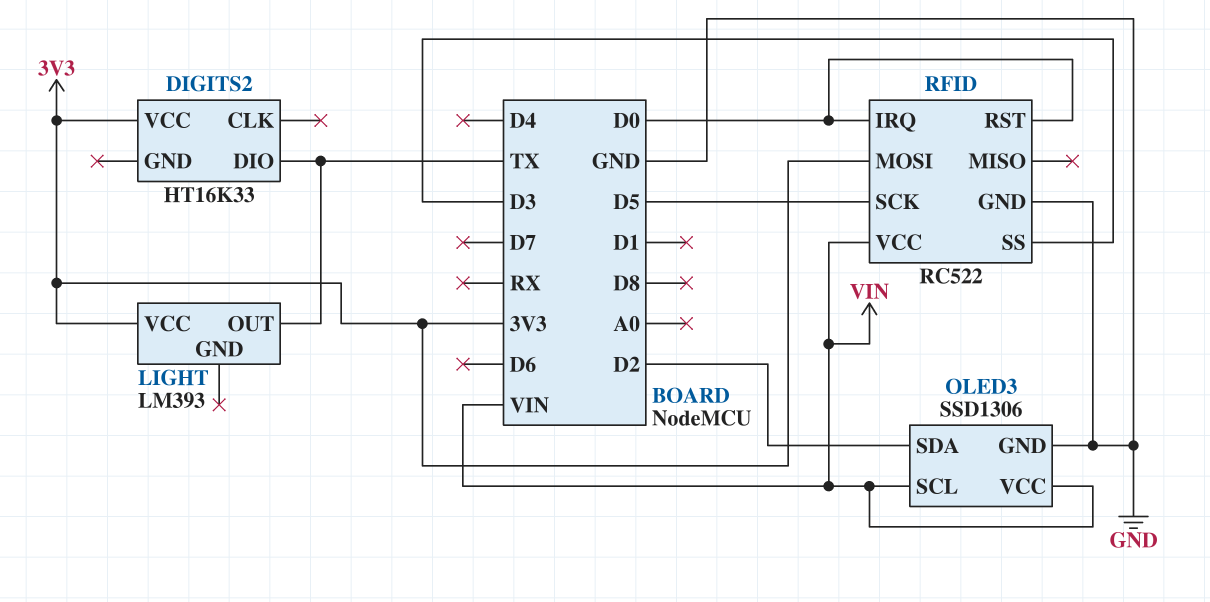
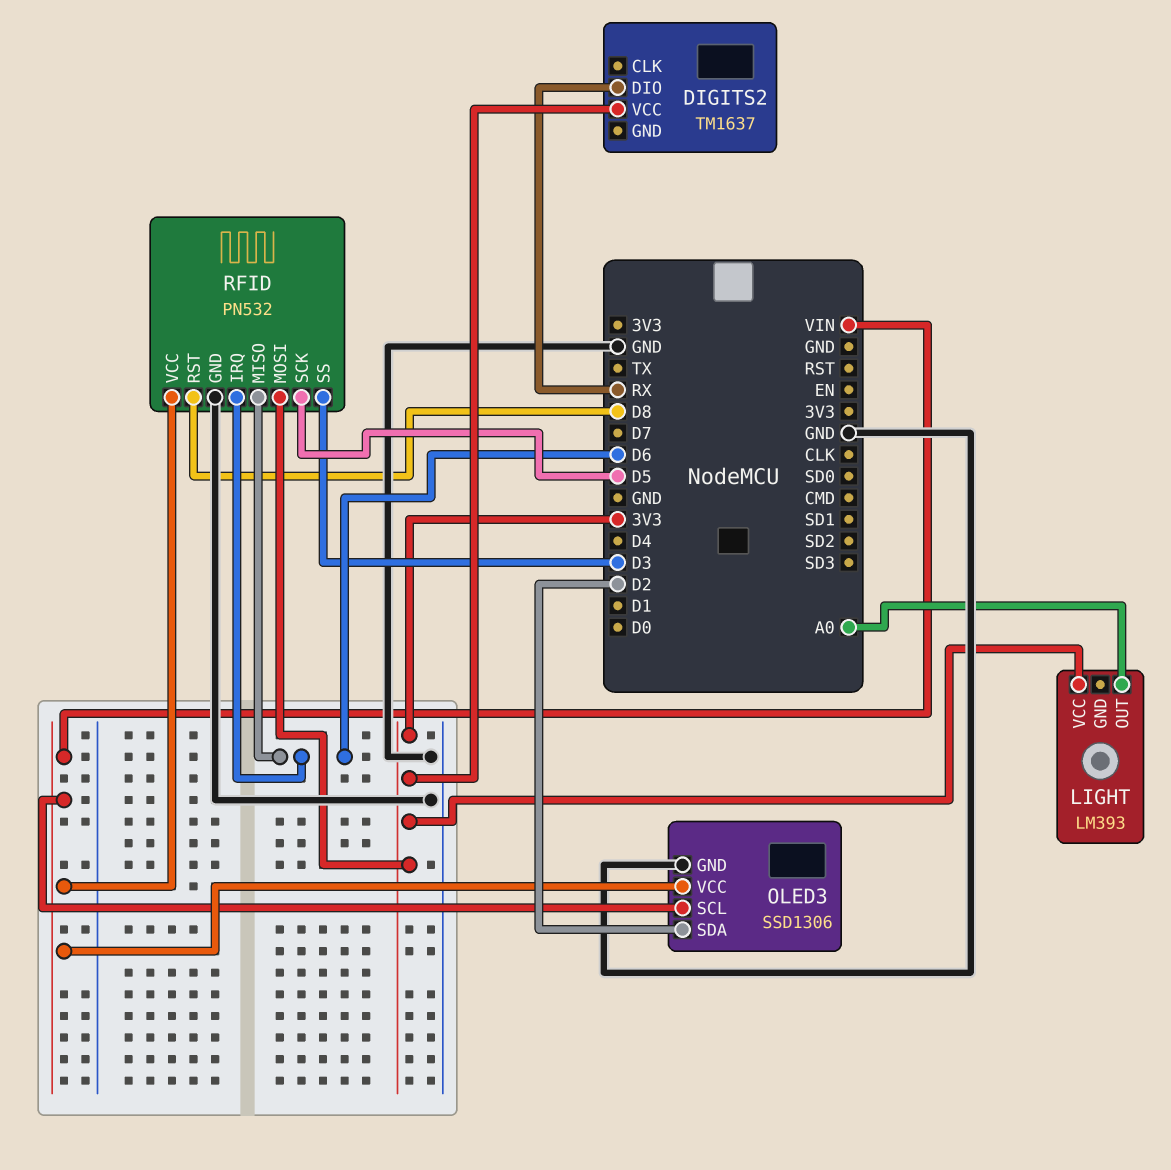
DIGITS2: HT16K33 -> TM1637
DIGITS2 pin DIO: TX -> RX
LIGHT pin OUT: TX -> A0
RFID: RC522 -> PN532
RFID pin IRQ: D0 -> D6
RFID pin MISO: none -> D6
RFID pin RST: D0 -> D8

